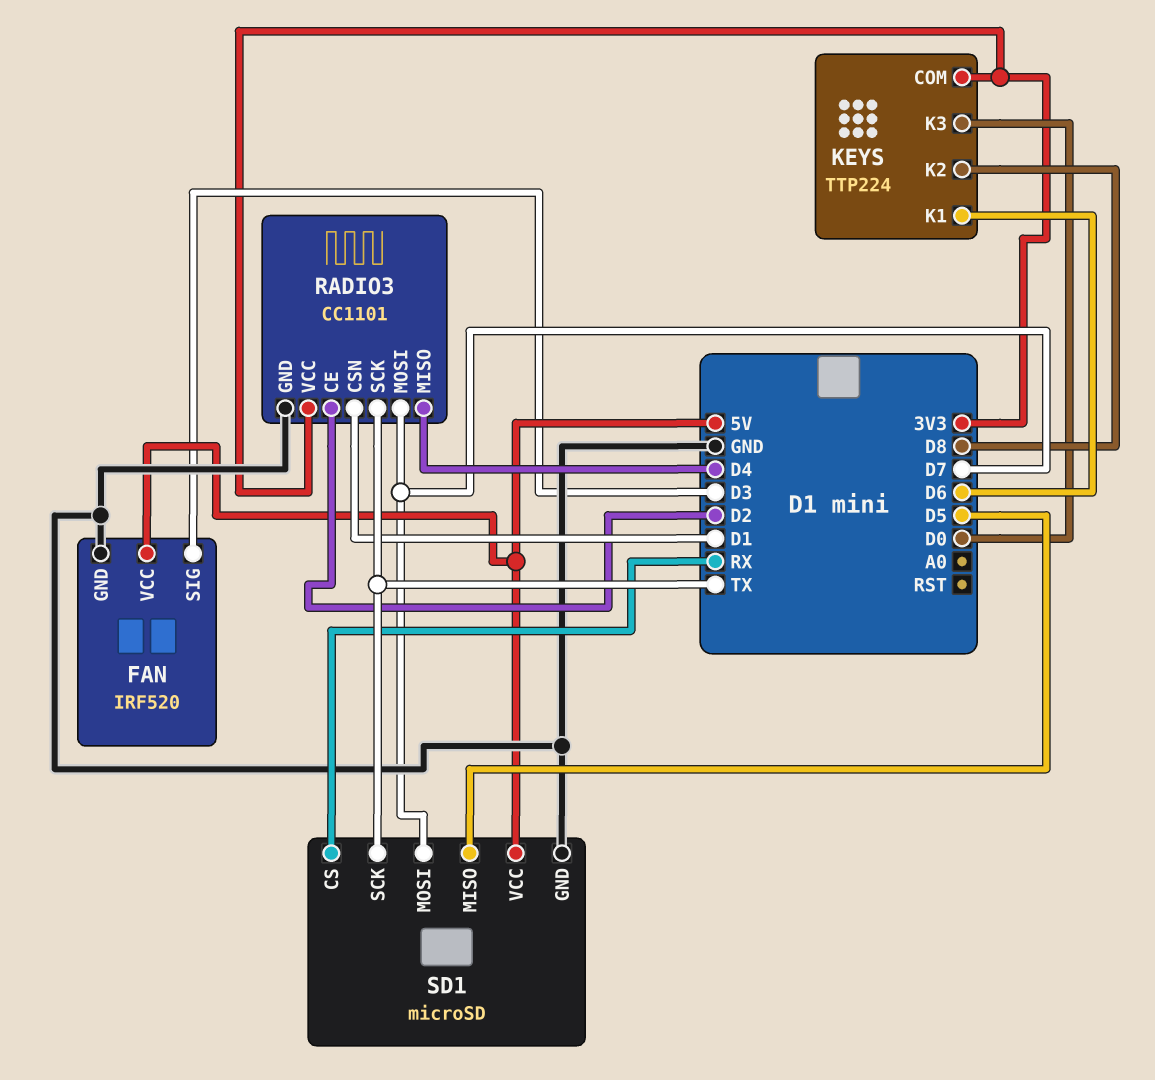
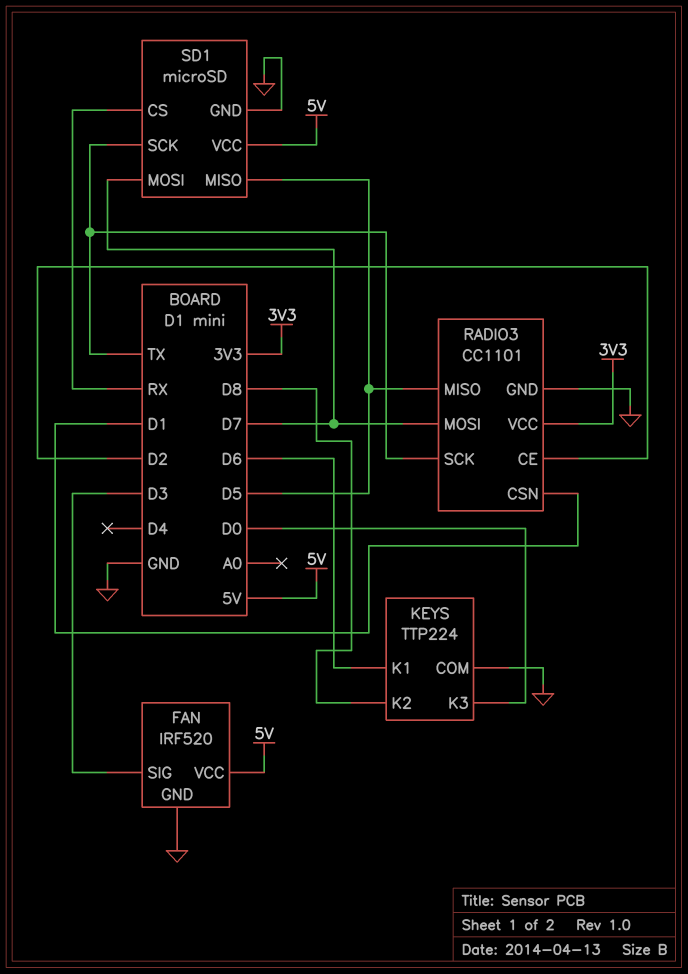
KEYS pin COM: 3V3 -> GND
RADIO3 pin MISO: D4 -> D5

